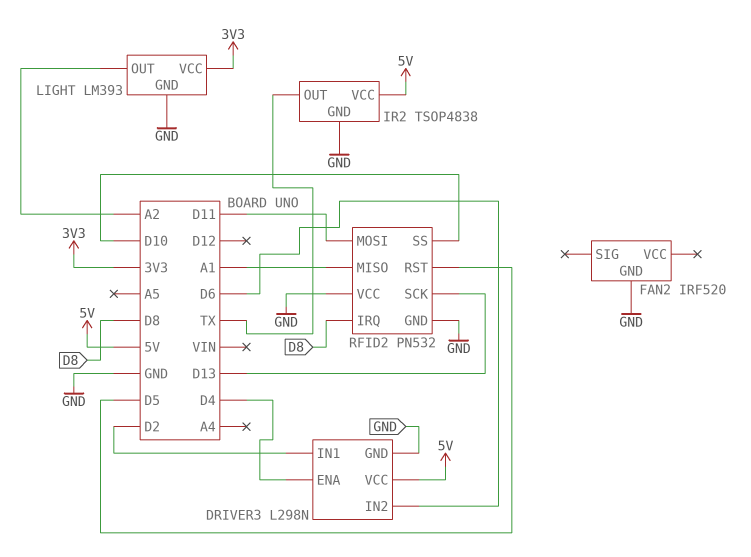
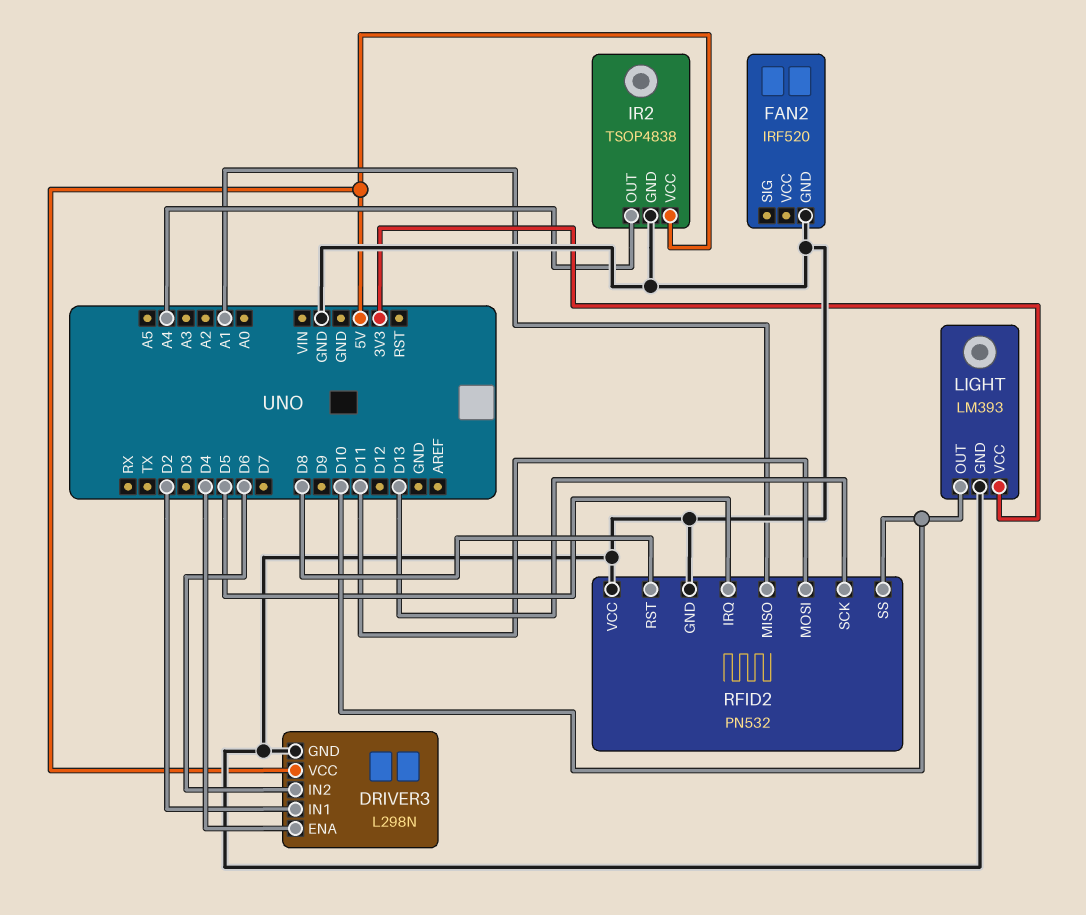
IR2 pin OUT: TX -> A4
LIGHT pin OUT: A2 -> D10
RFID2 pin IRQ: D8 -> D5
RFID2 pin RST: D5 -> D8

